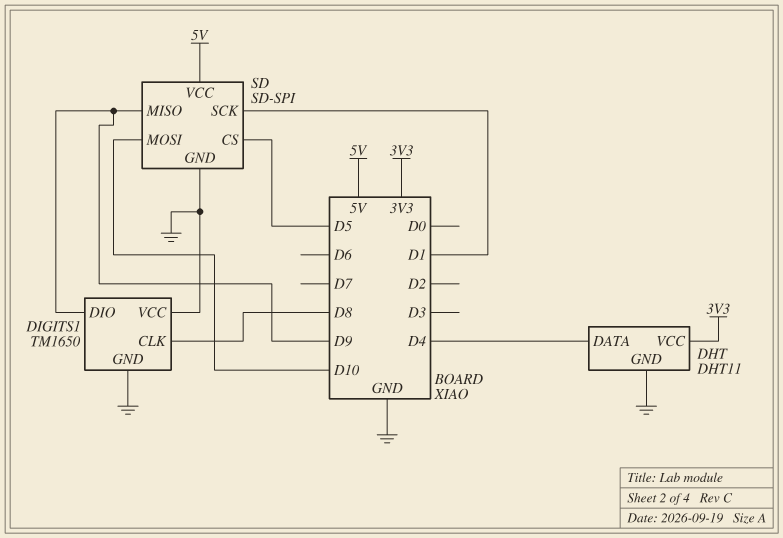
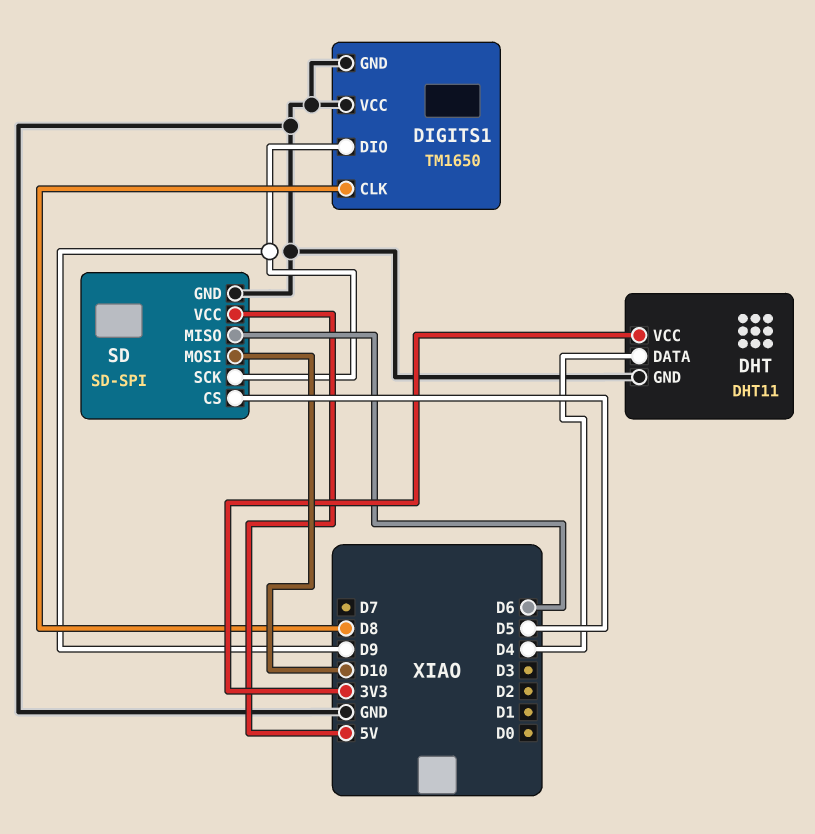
SD pin MISO: D9 -> D6
SD pin SCK: D1 -> D9

